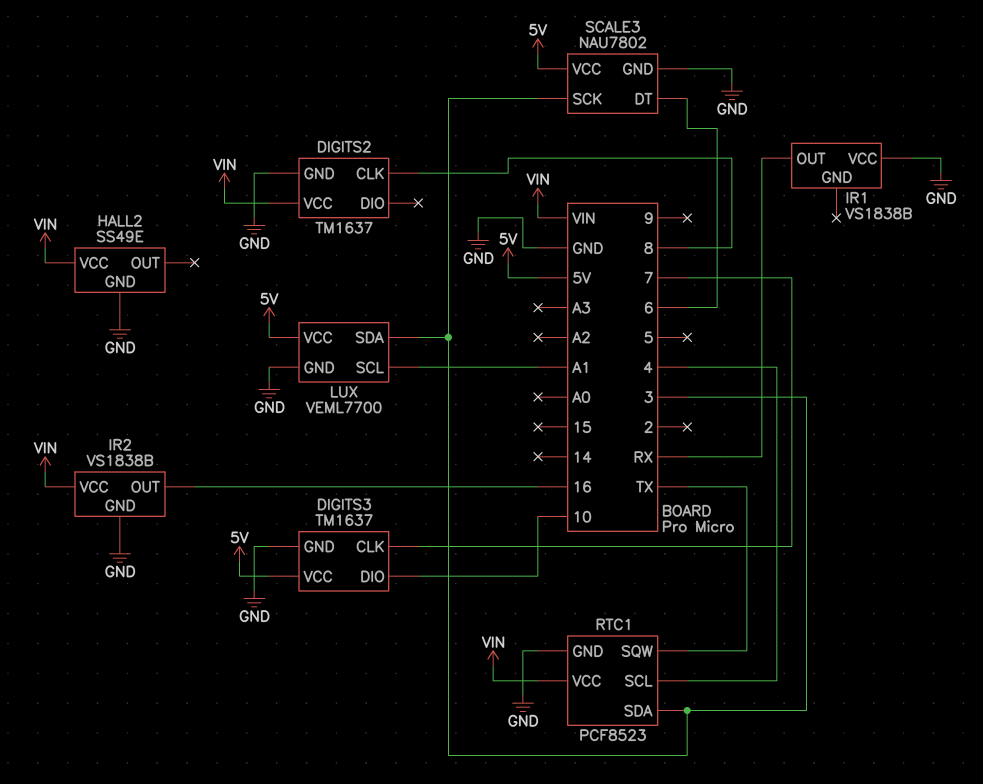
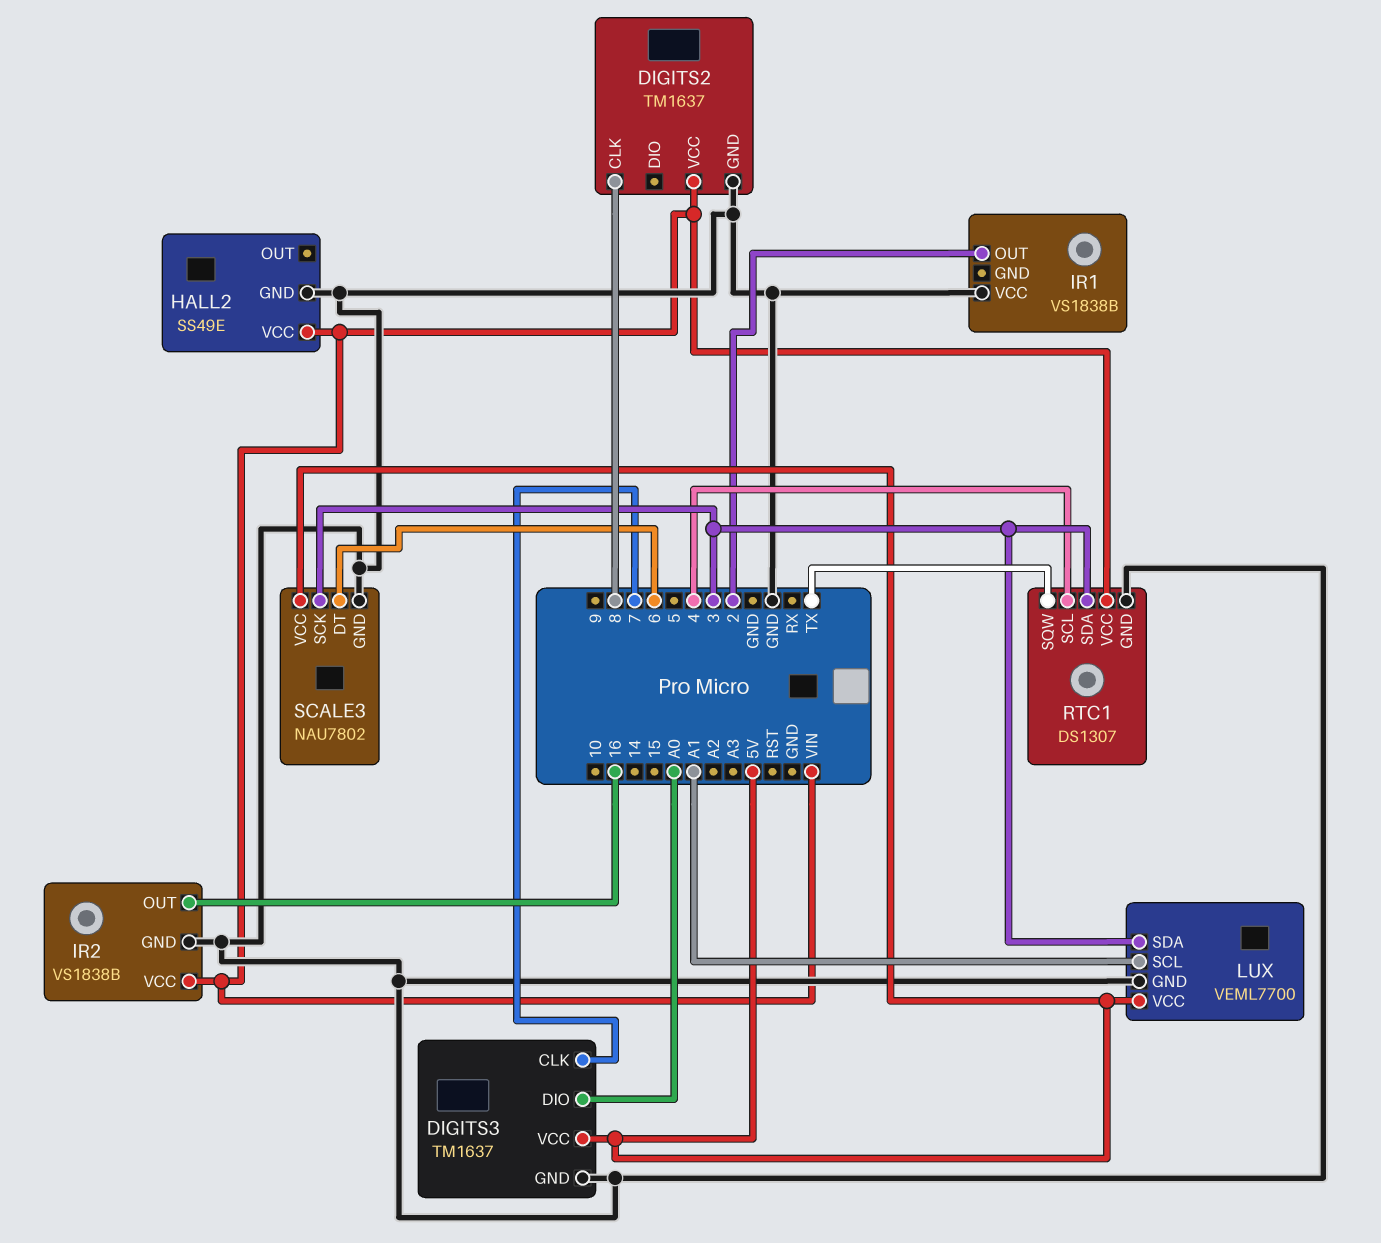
DIGITS3 pin DIO: 10 -> A0
IR1 pin OUT: RX -> 2
RTC1: PCF8523 -> DS1307

